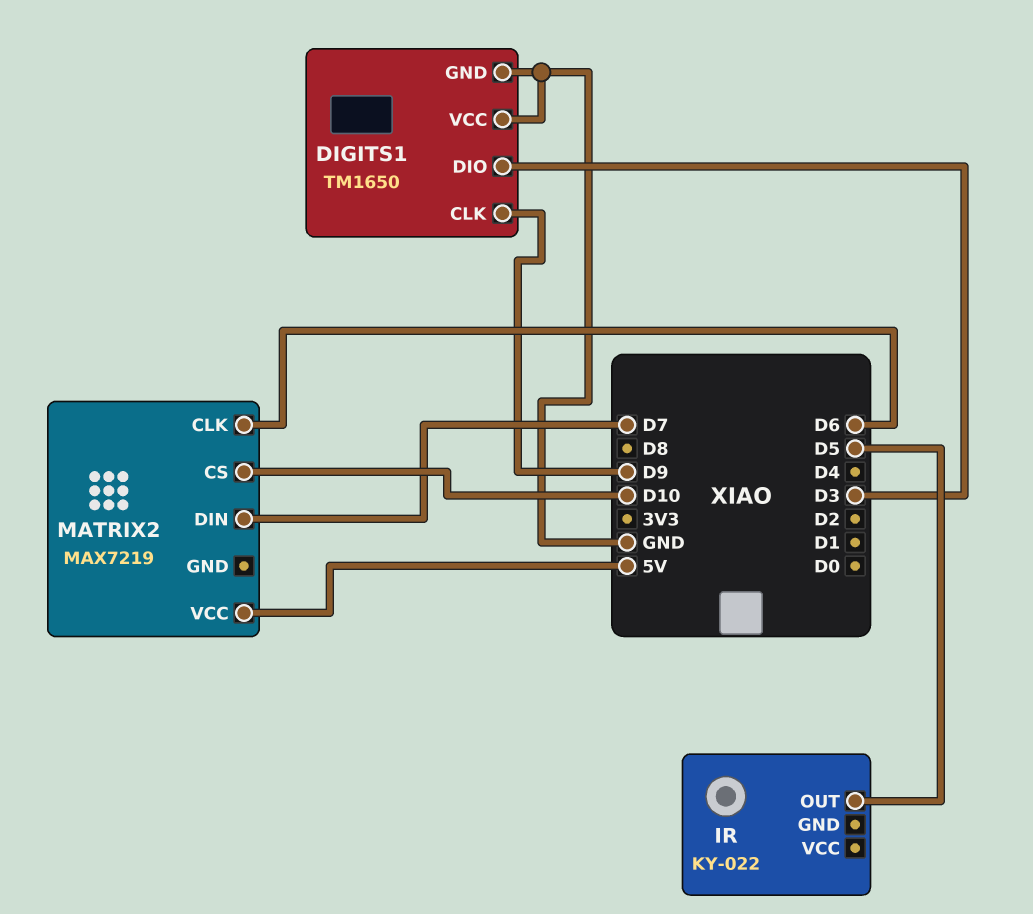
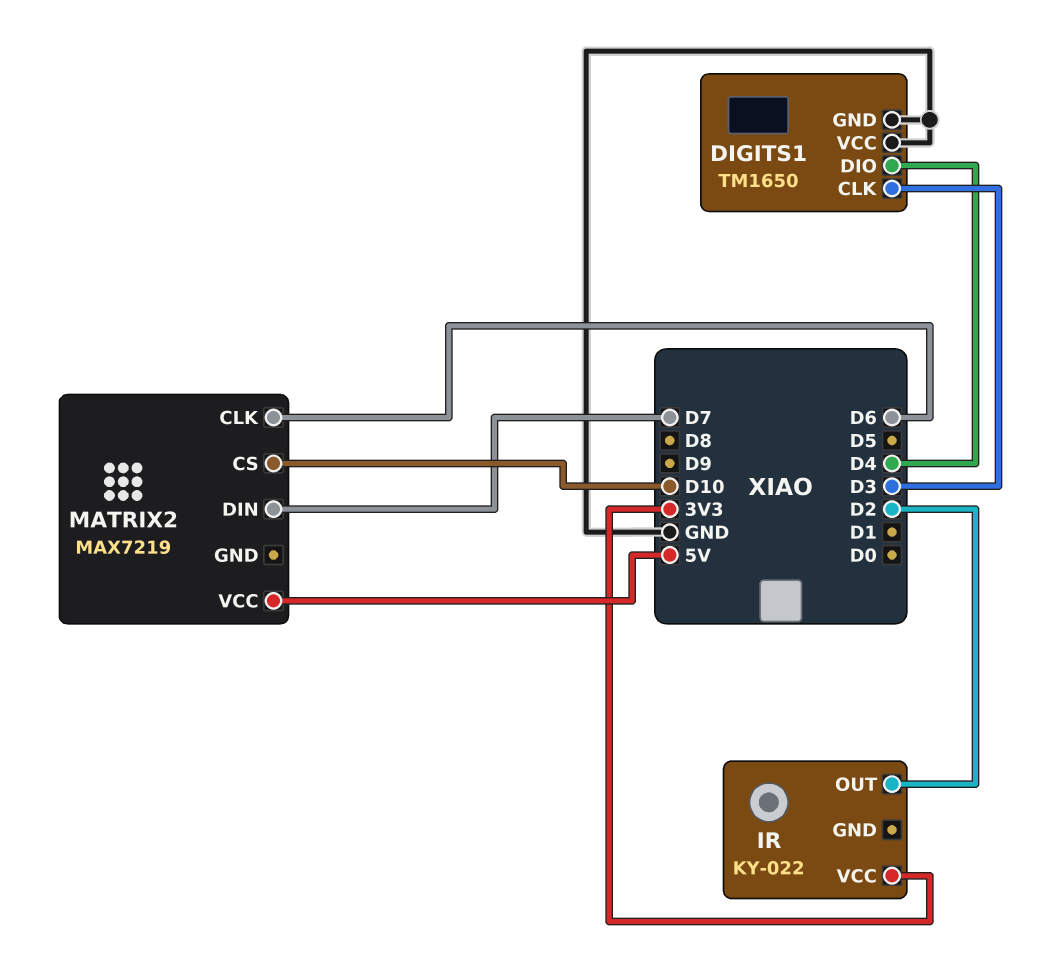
DIGITS1 pin CLK: D9 -> D3
DIGITS1 pin DIO: D3 -> D4
IR pin OUT: D5 -> D2
IR pin VCC: none -> 3V3

